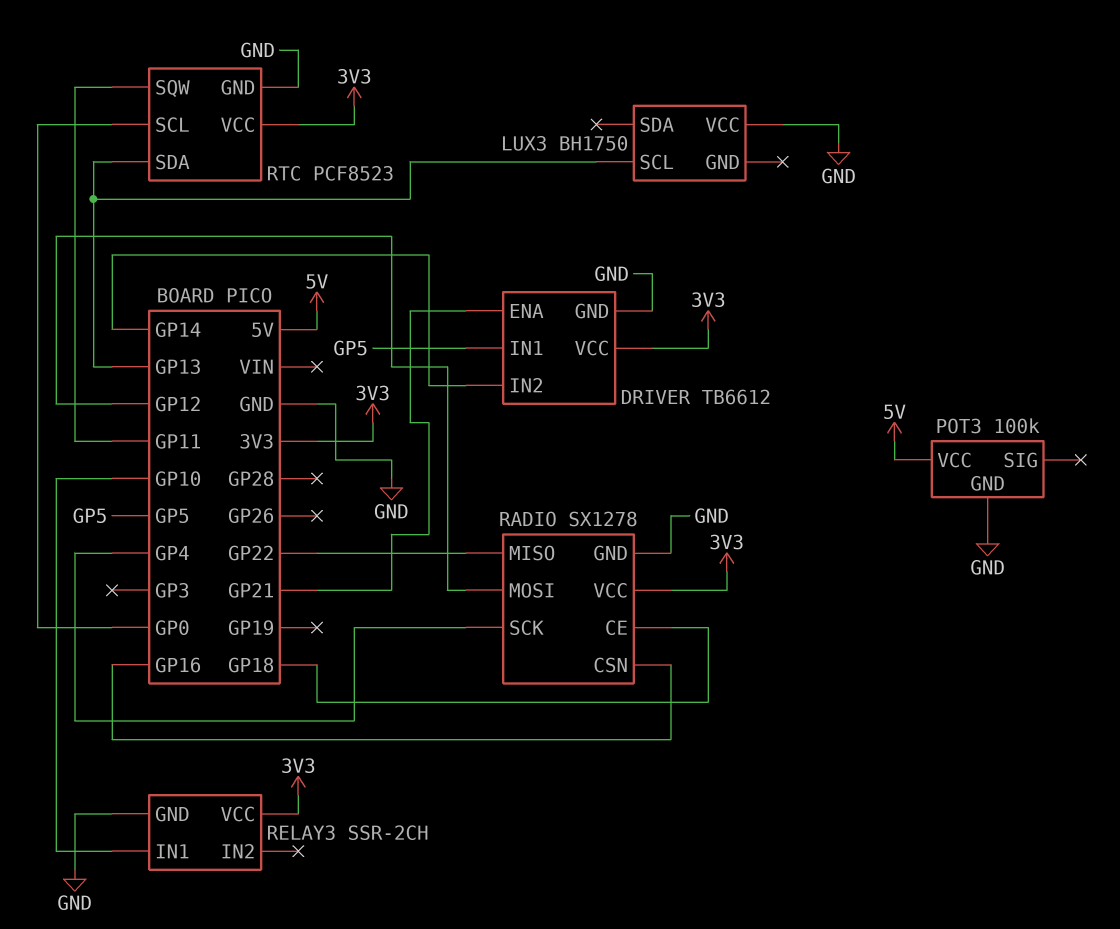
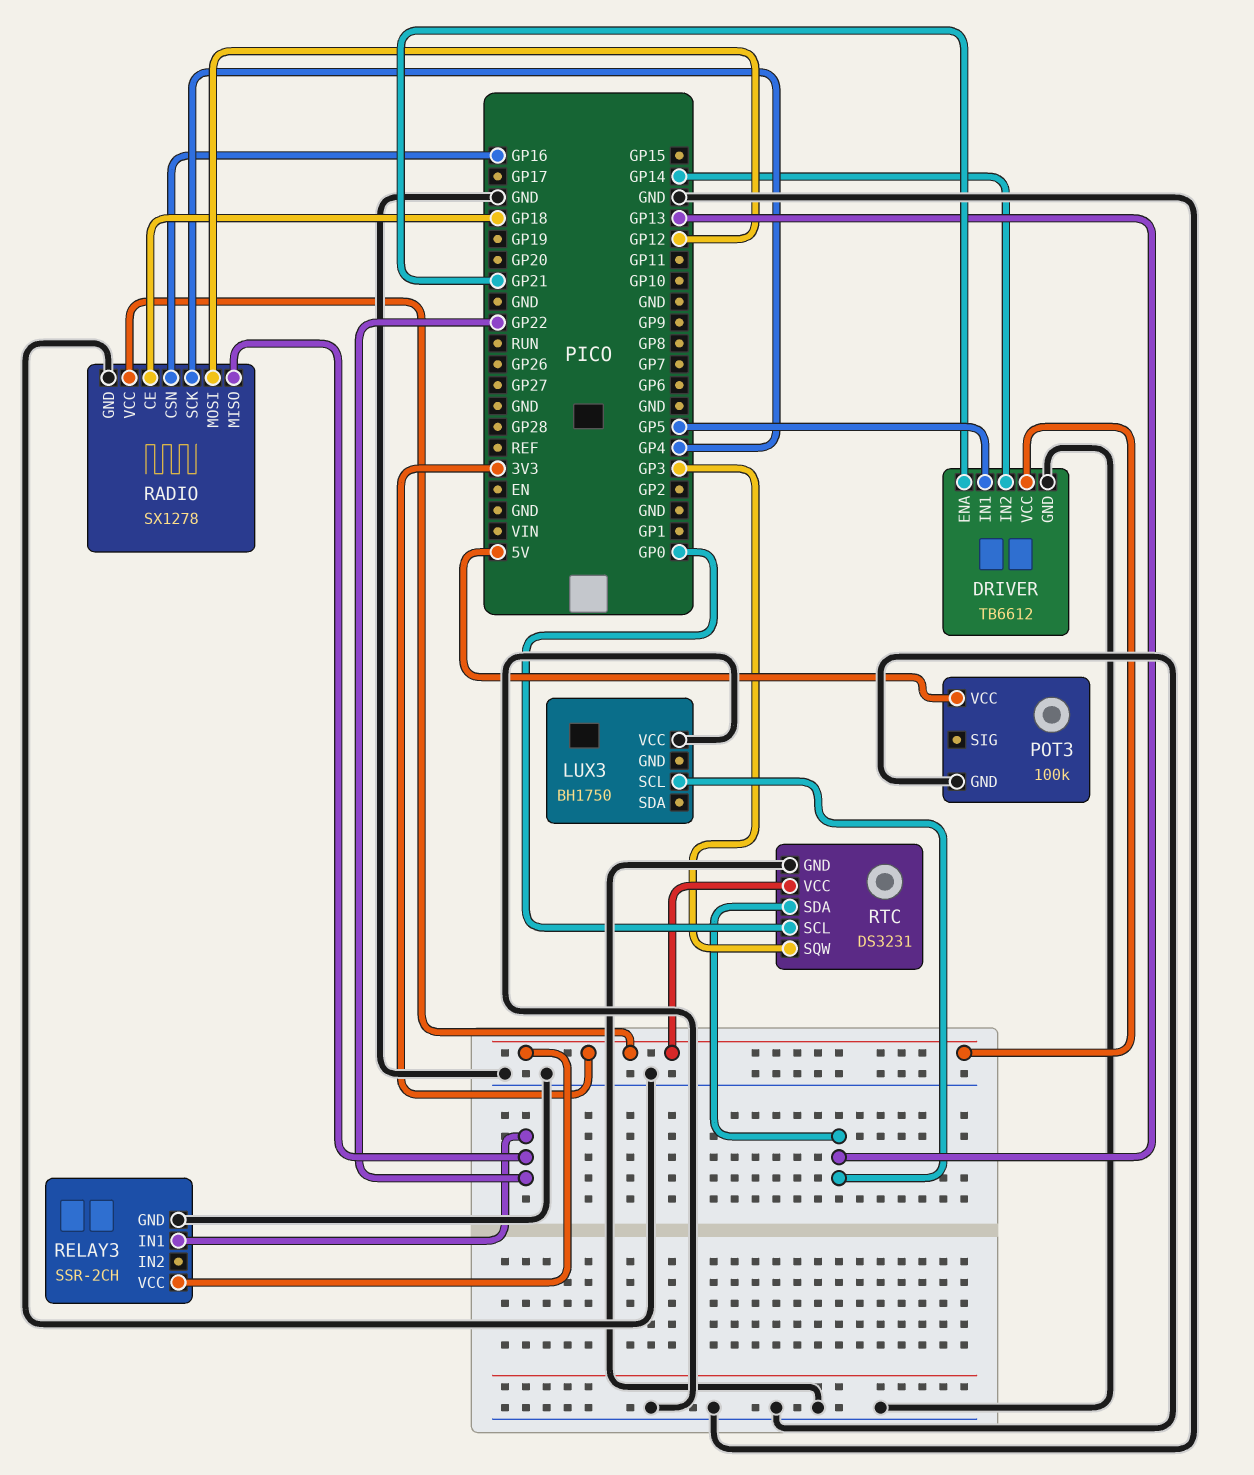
RELAY3 pin IN1: GP10 -> GP22
RTC: PCF8523 -> DS3231
RTC pin SQW: GP11 -> GP3

